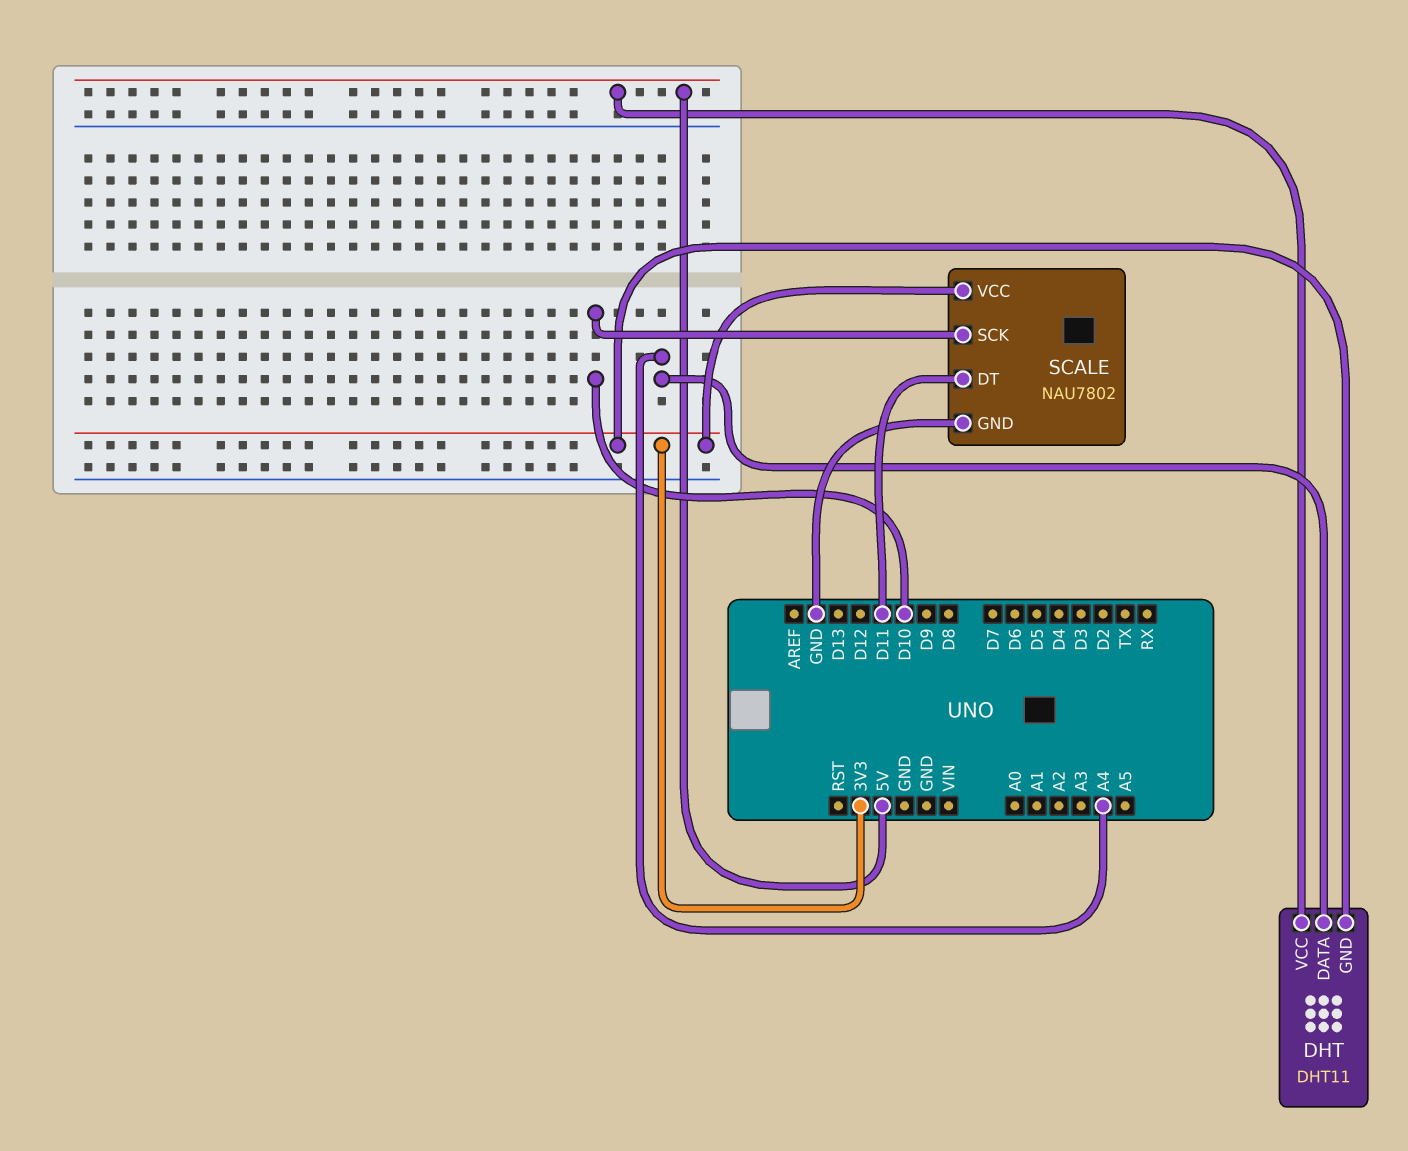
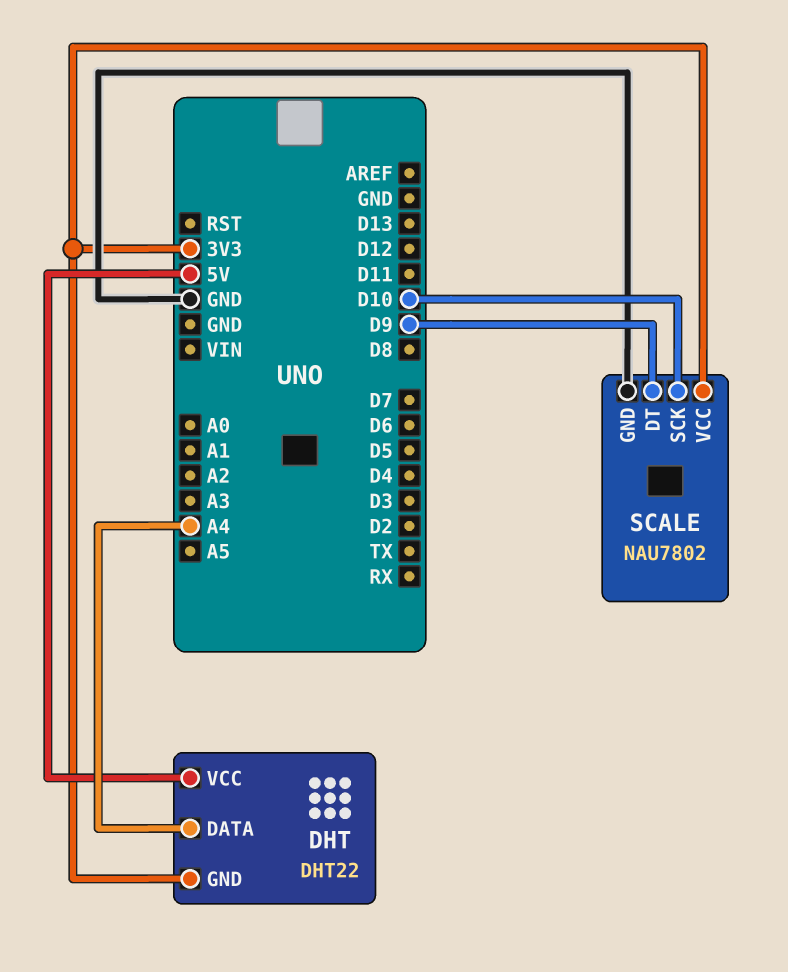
DHT: DHT11 -> DHT22
SCALE pin DT: D11 -> D9

